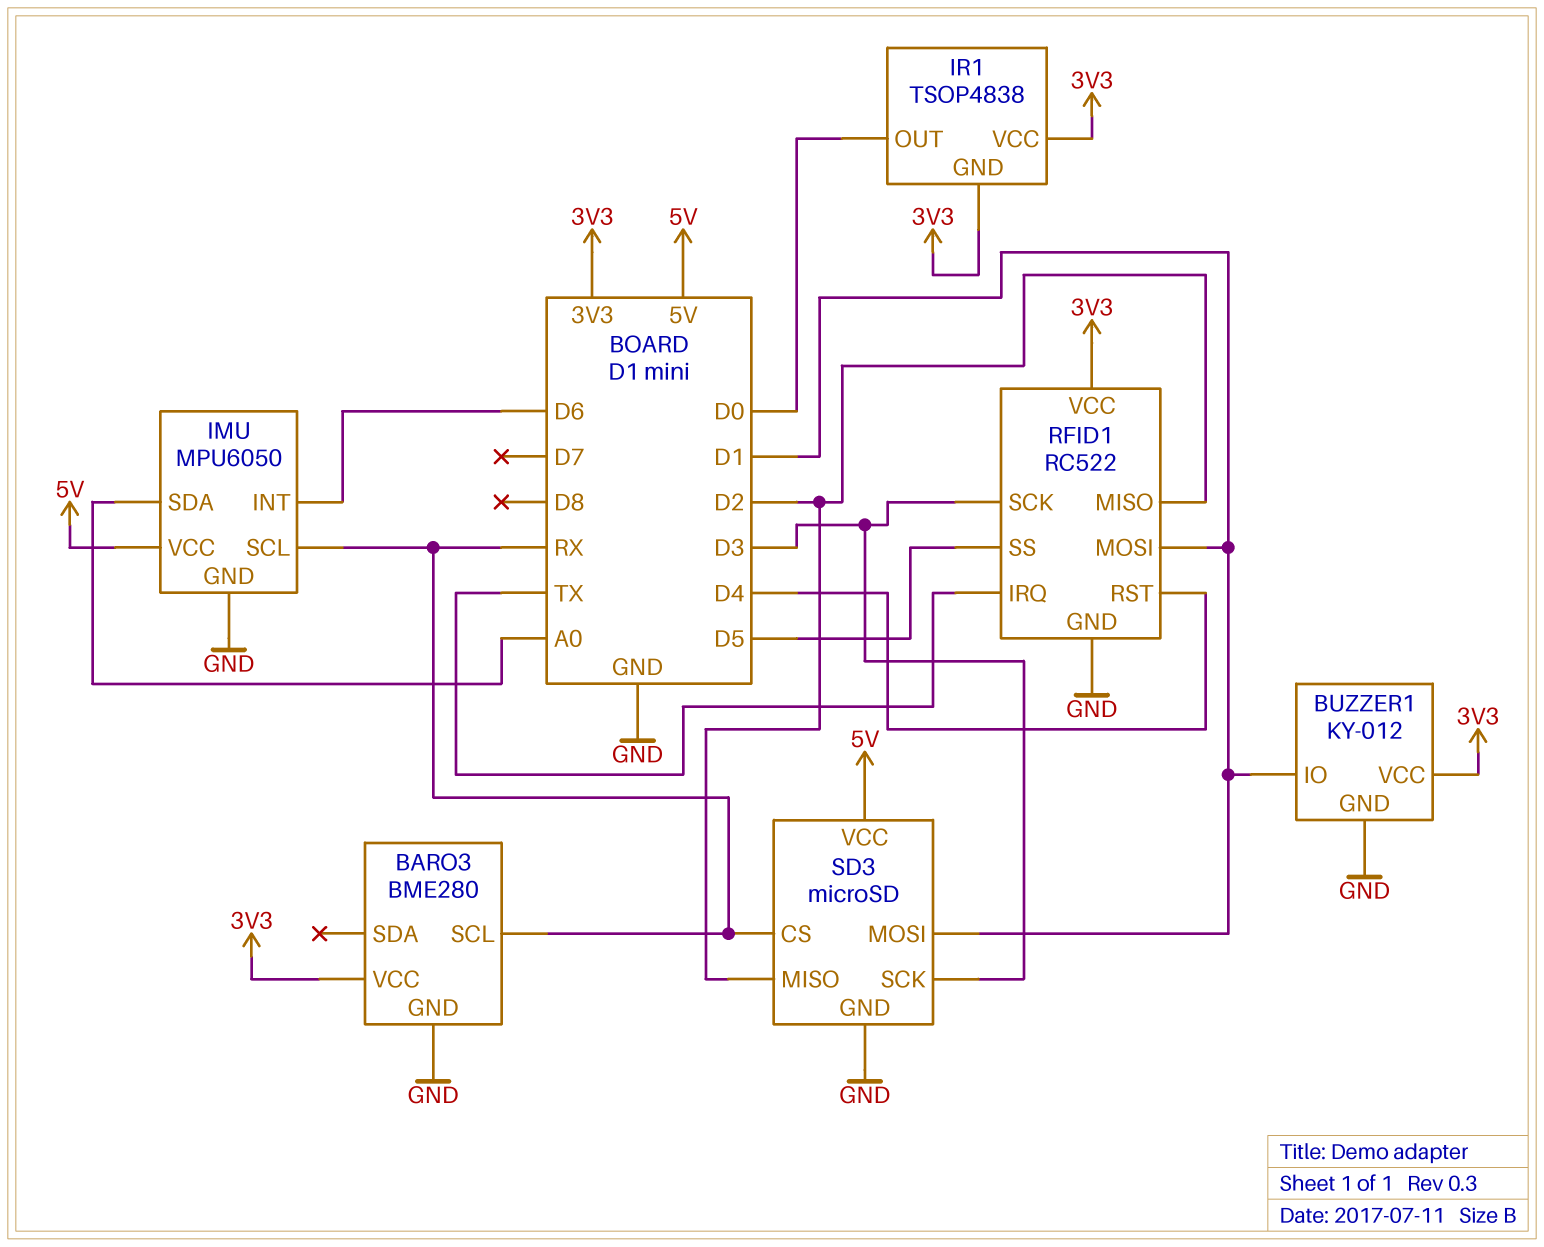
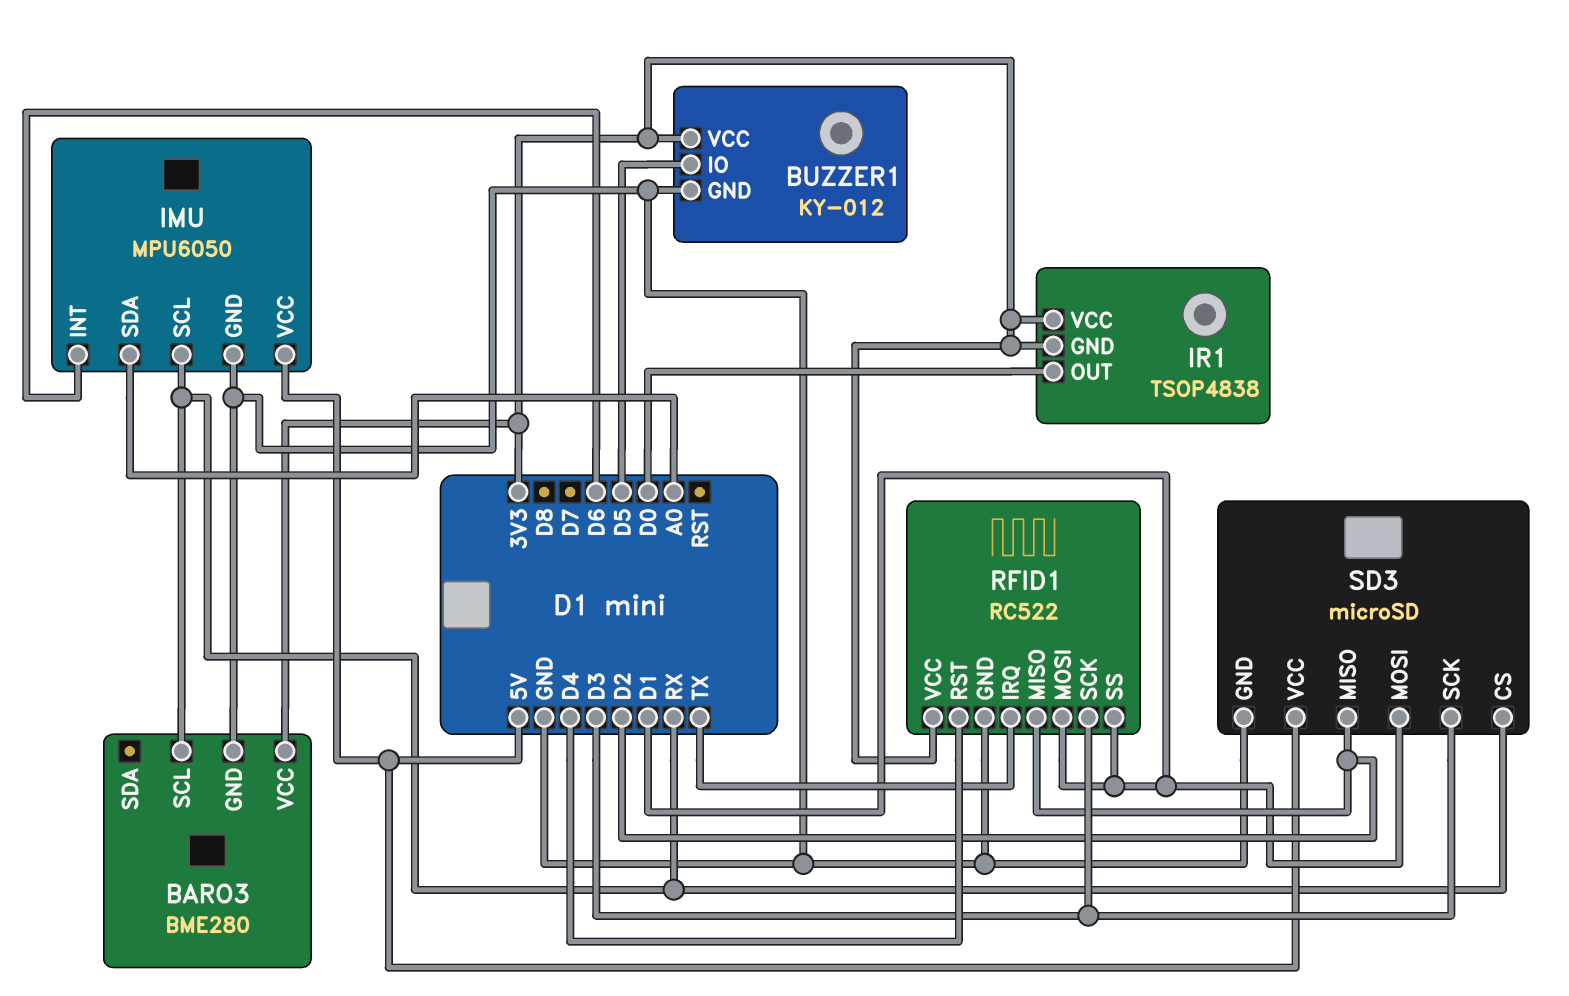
BUZZER1 pin IO: D1 -> D5
RFID1 pin SS: D5 -> D1

